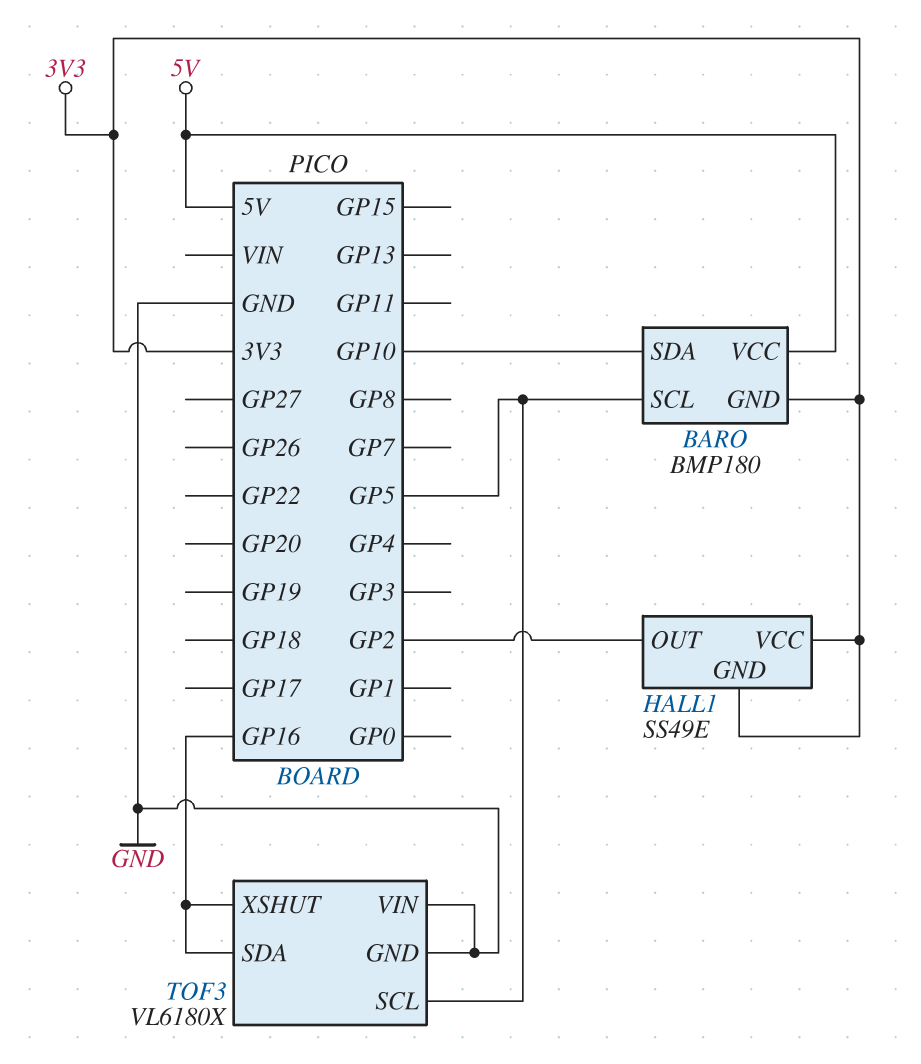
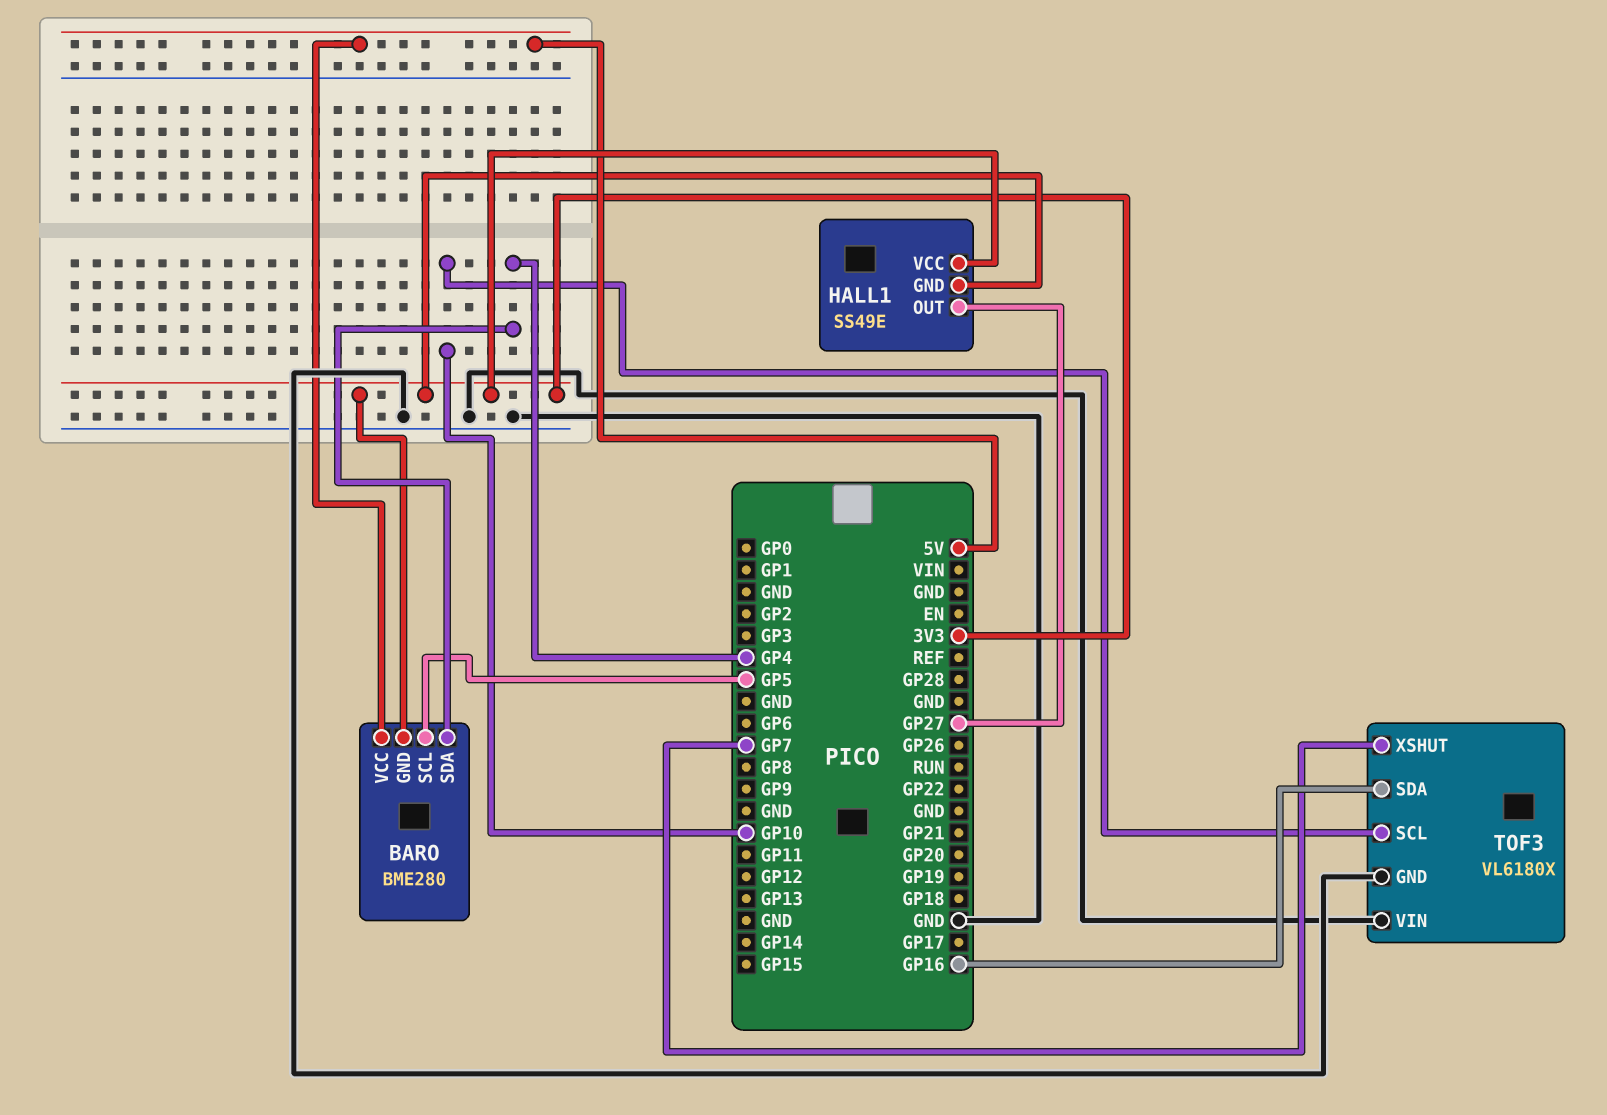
BARO: BMP180 -> BME280
BARO pin SDA: GP10 -> GP4
HALL1 pin OUT: GP2 -> GP27
TOF3 pin SCL: GP5 -> GP10
TOF3 pin XSHUT: GP16 -> GP7

